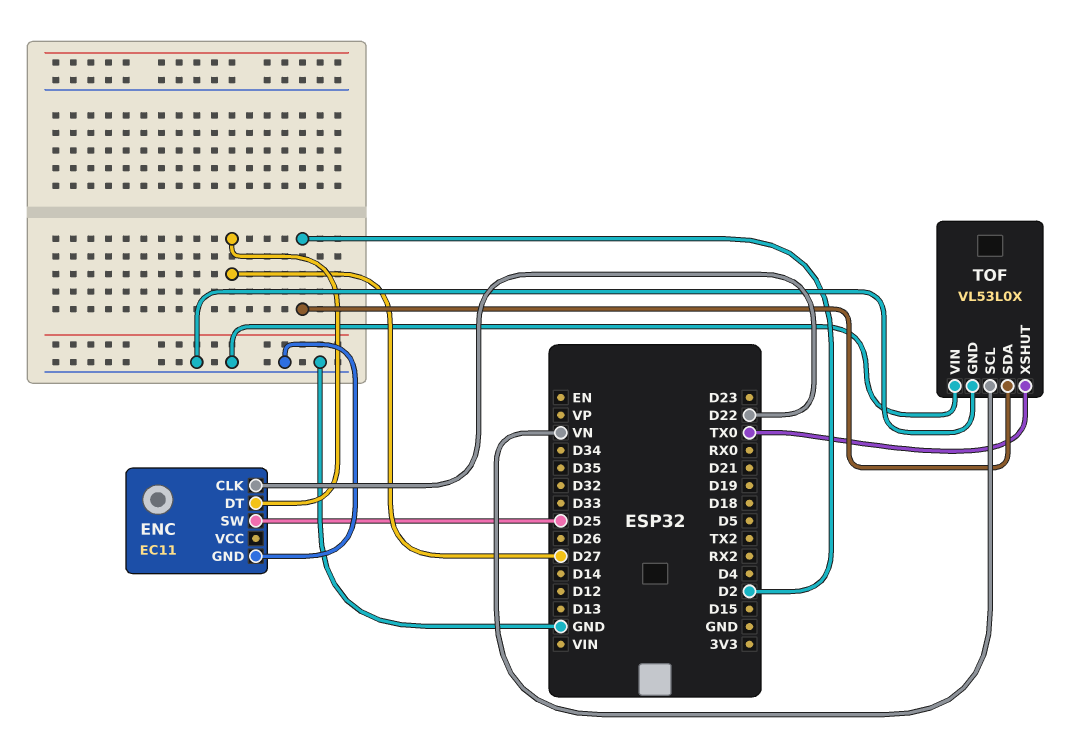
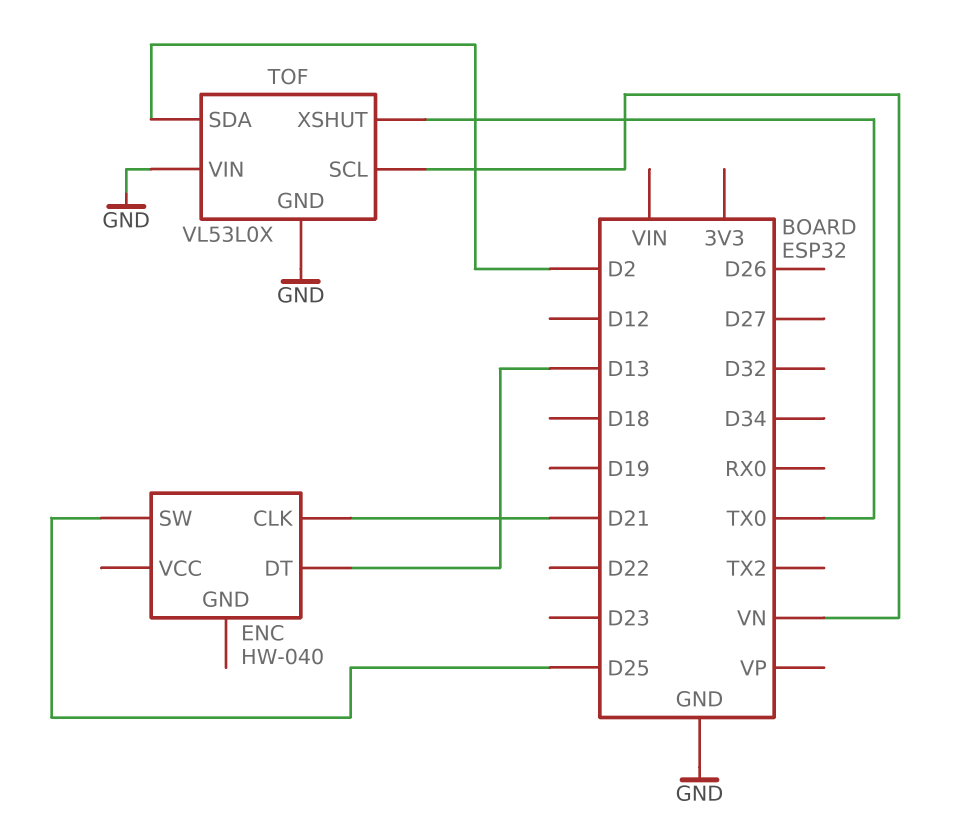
ENC: EC11 -> HW-040
ENC pin CLK: D22 -> D21
ENC pin DT: D27 -> D13
ENC pin GND: GND -> none

